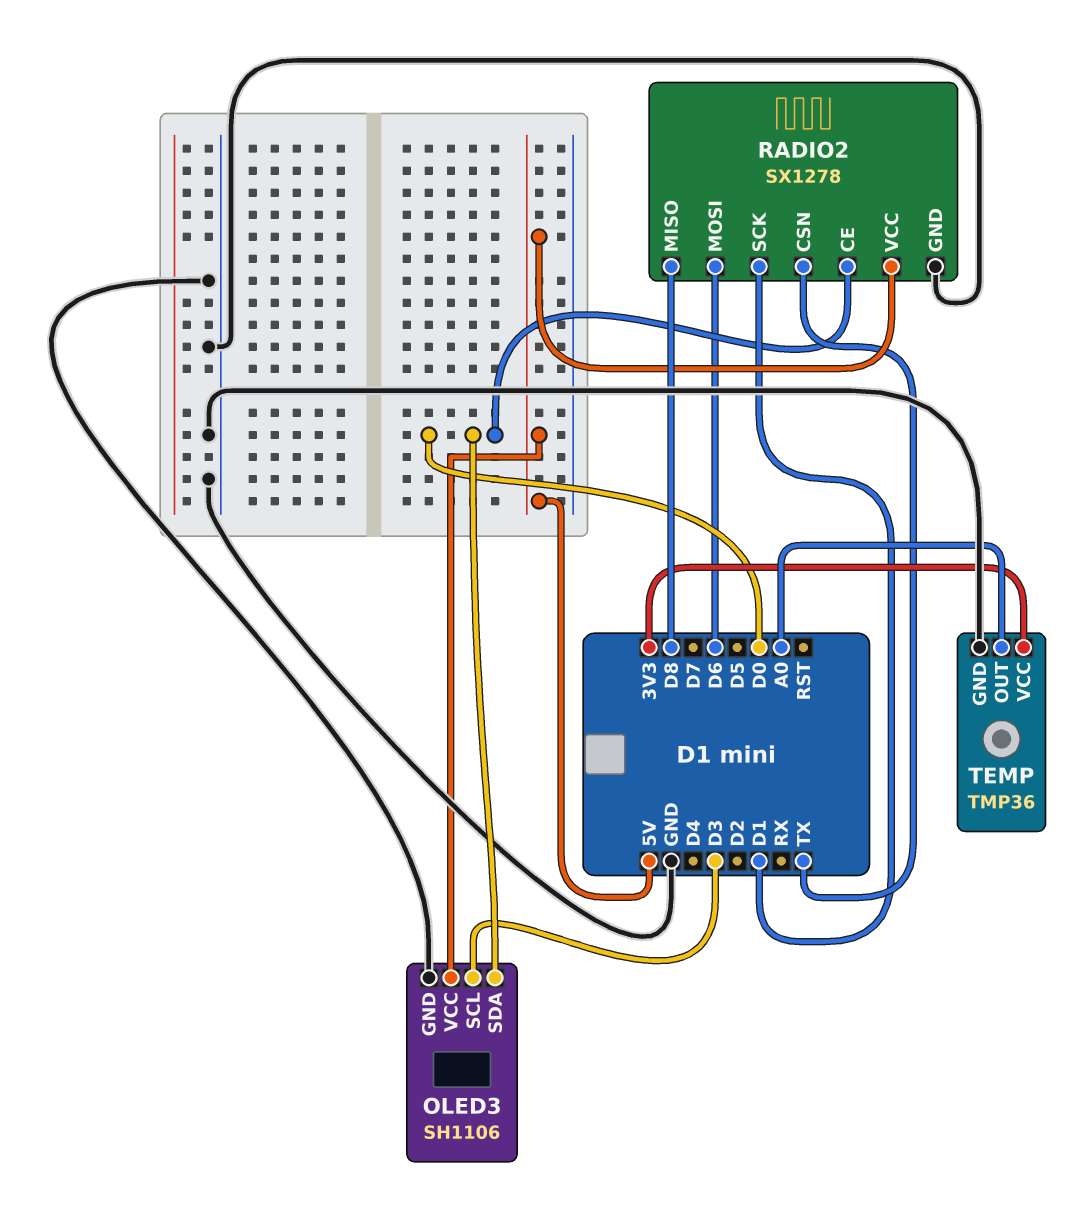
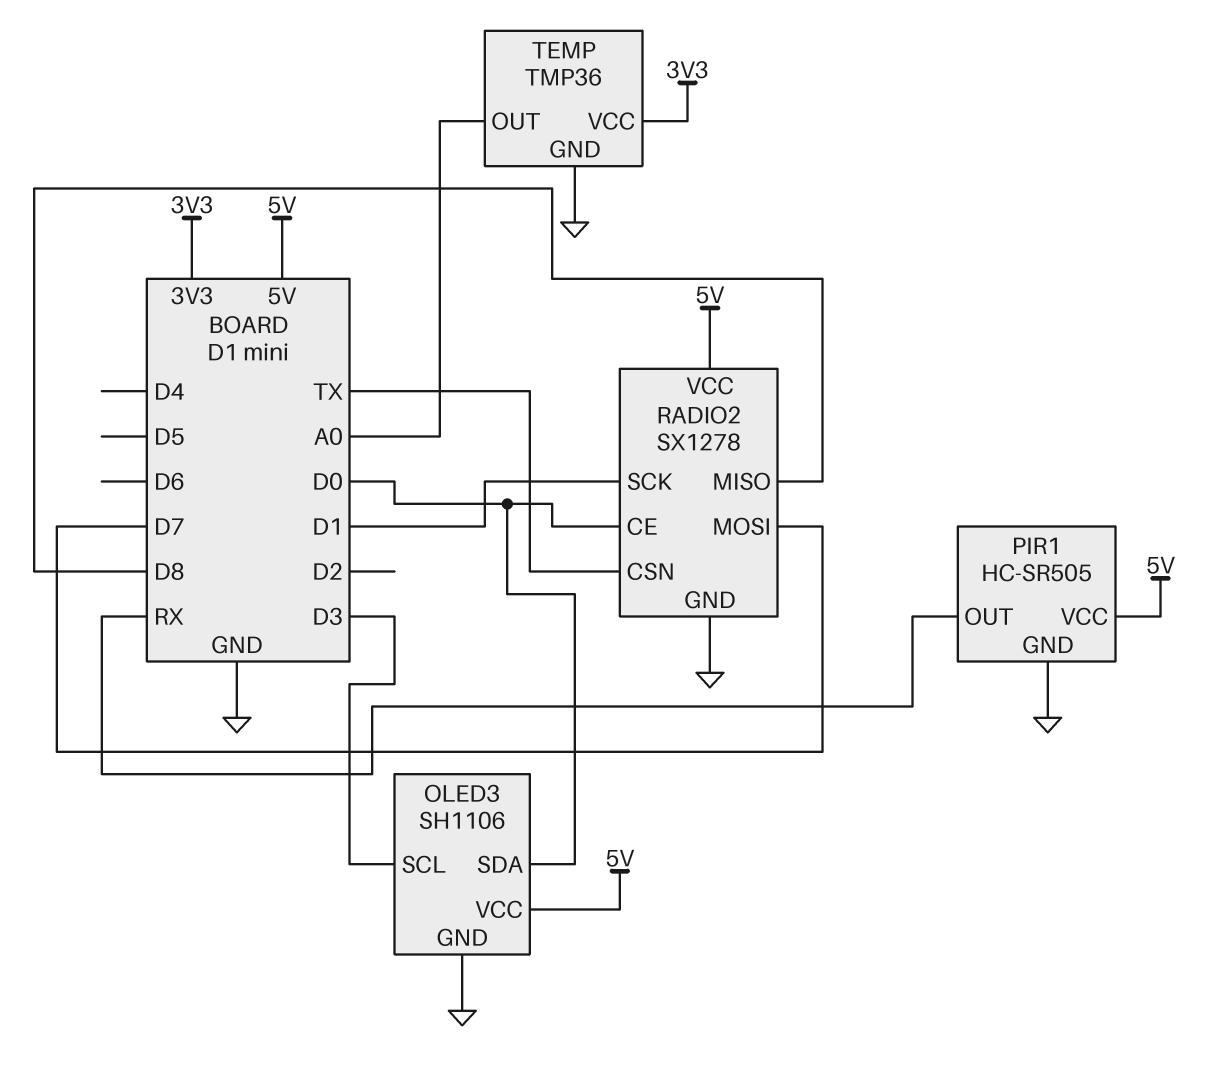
PIR1: none -> HC-SR505
PIR1 pin GND: none -> GND
PIR1 pin OUT: none -> RX
PIR1 pin VCC: none -> 5V
RADIO2 pin MOSI: D6 -> D7

